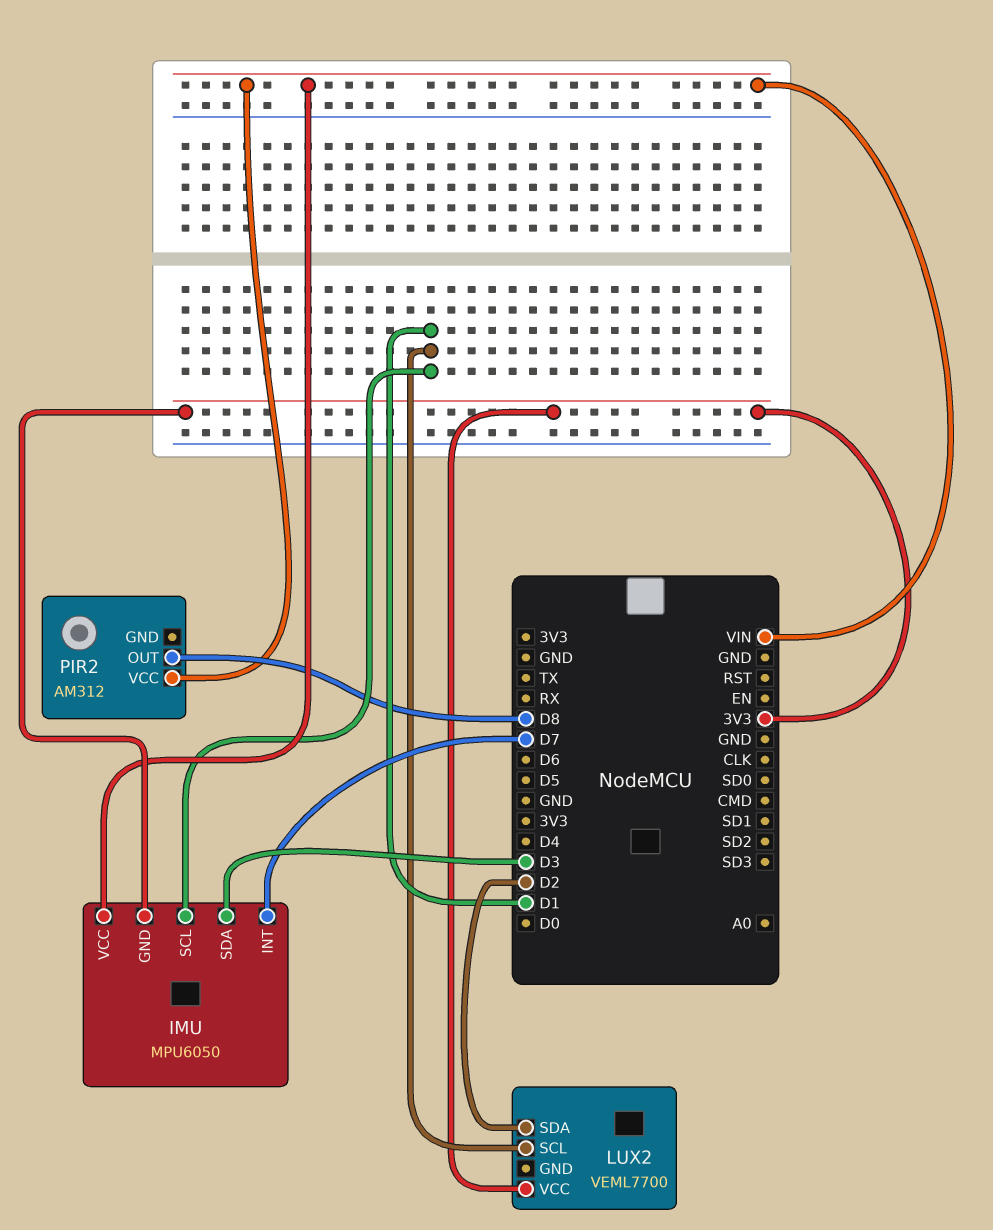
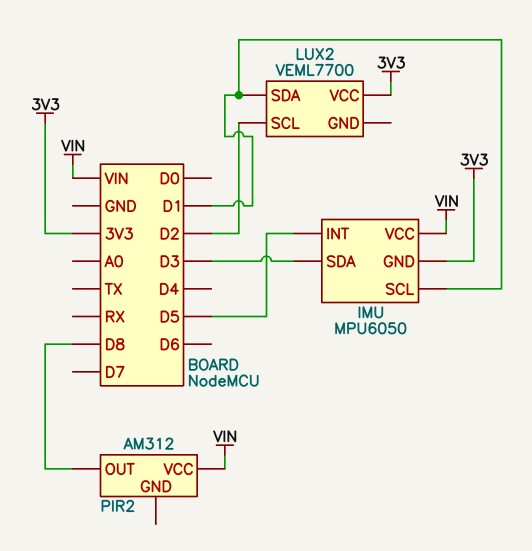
IMU pin INT: D7 -> D5
LUX2 pin SCL: D1 -> D2
LUX2 pin SDA: D2 -> D1

